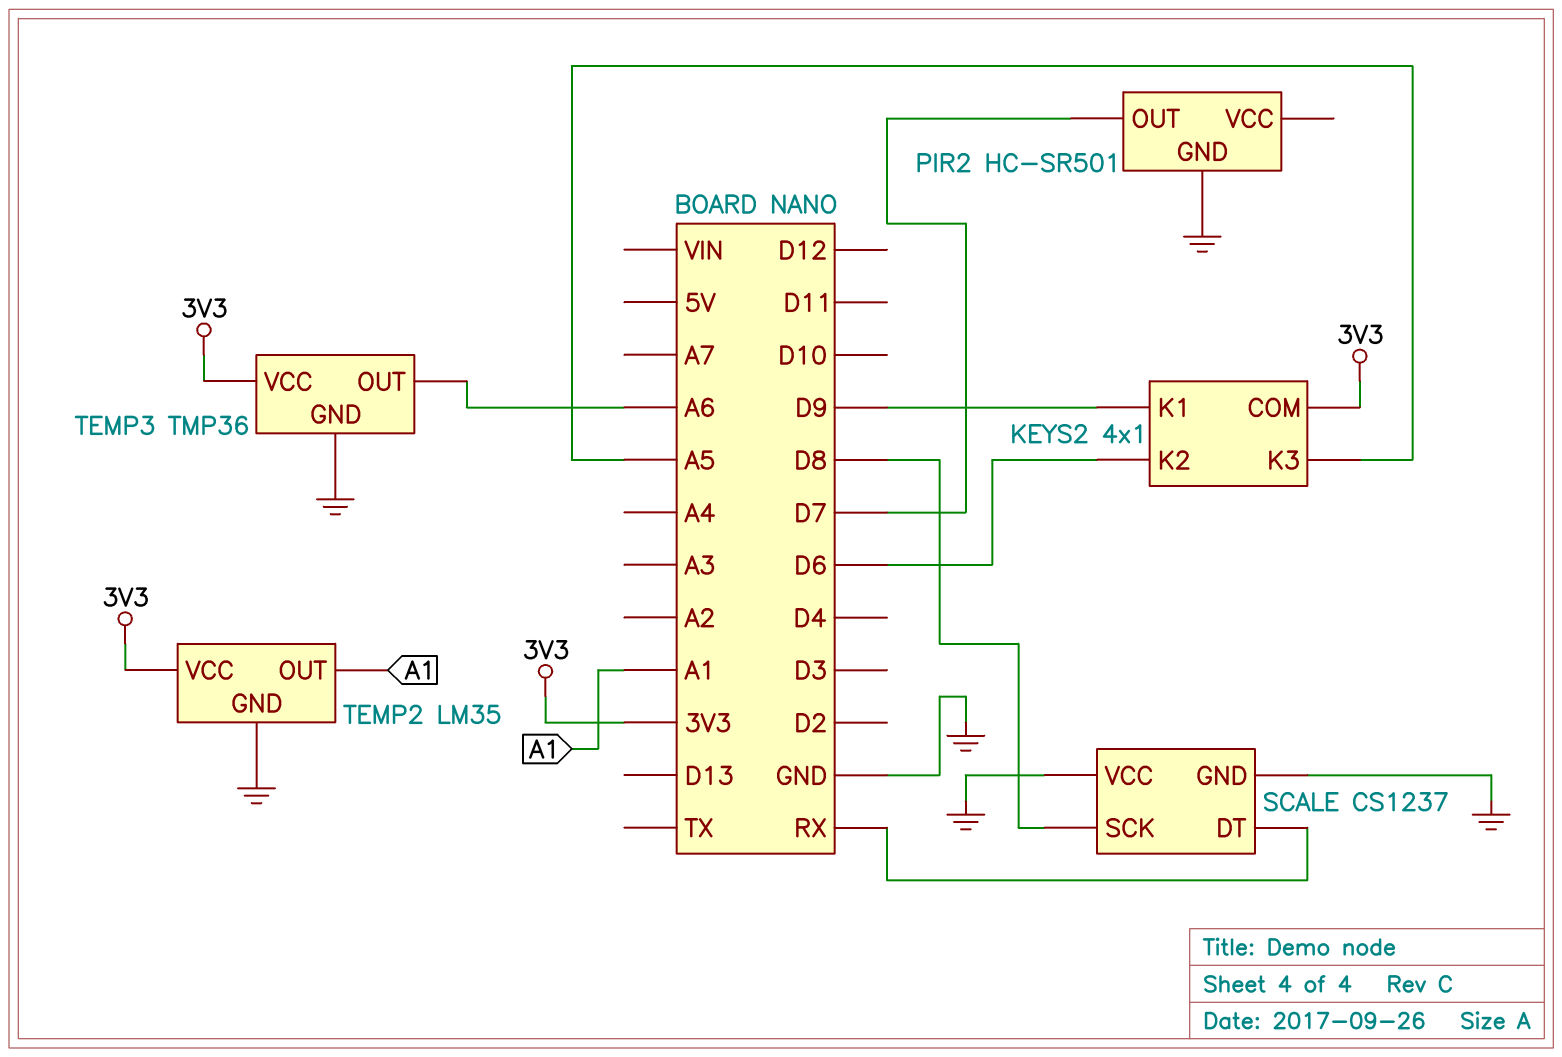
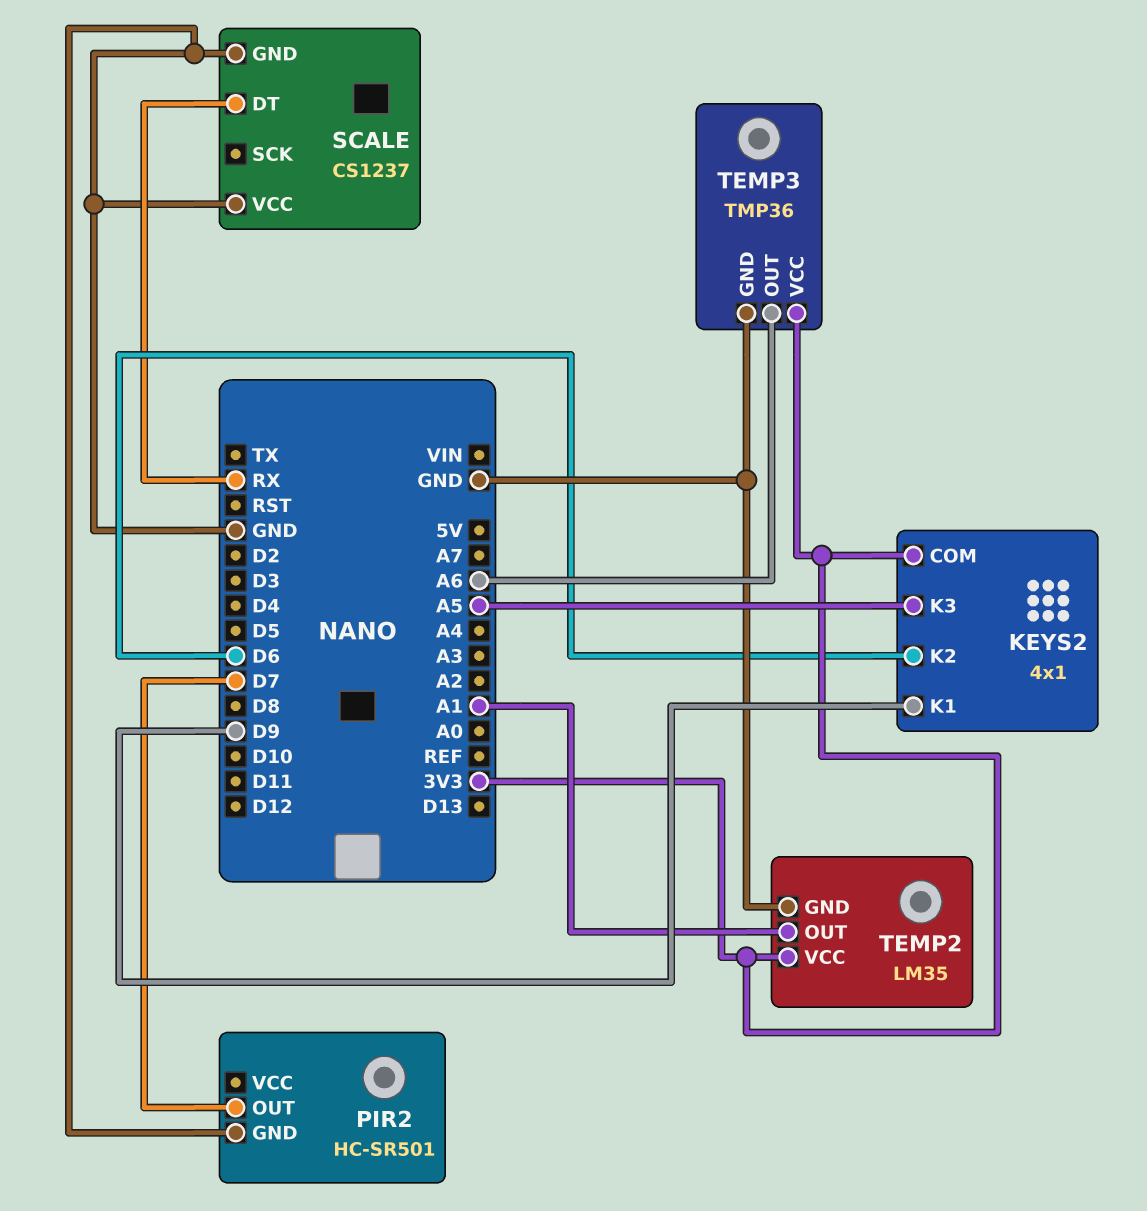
SCALE pin SCK: D8 -> none

